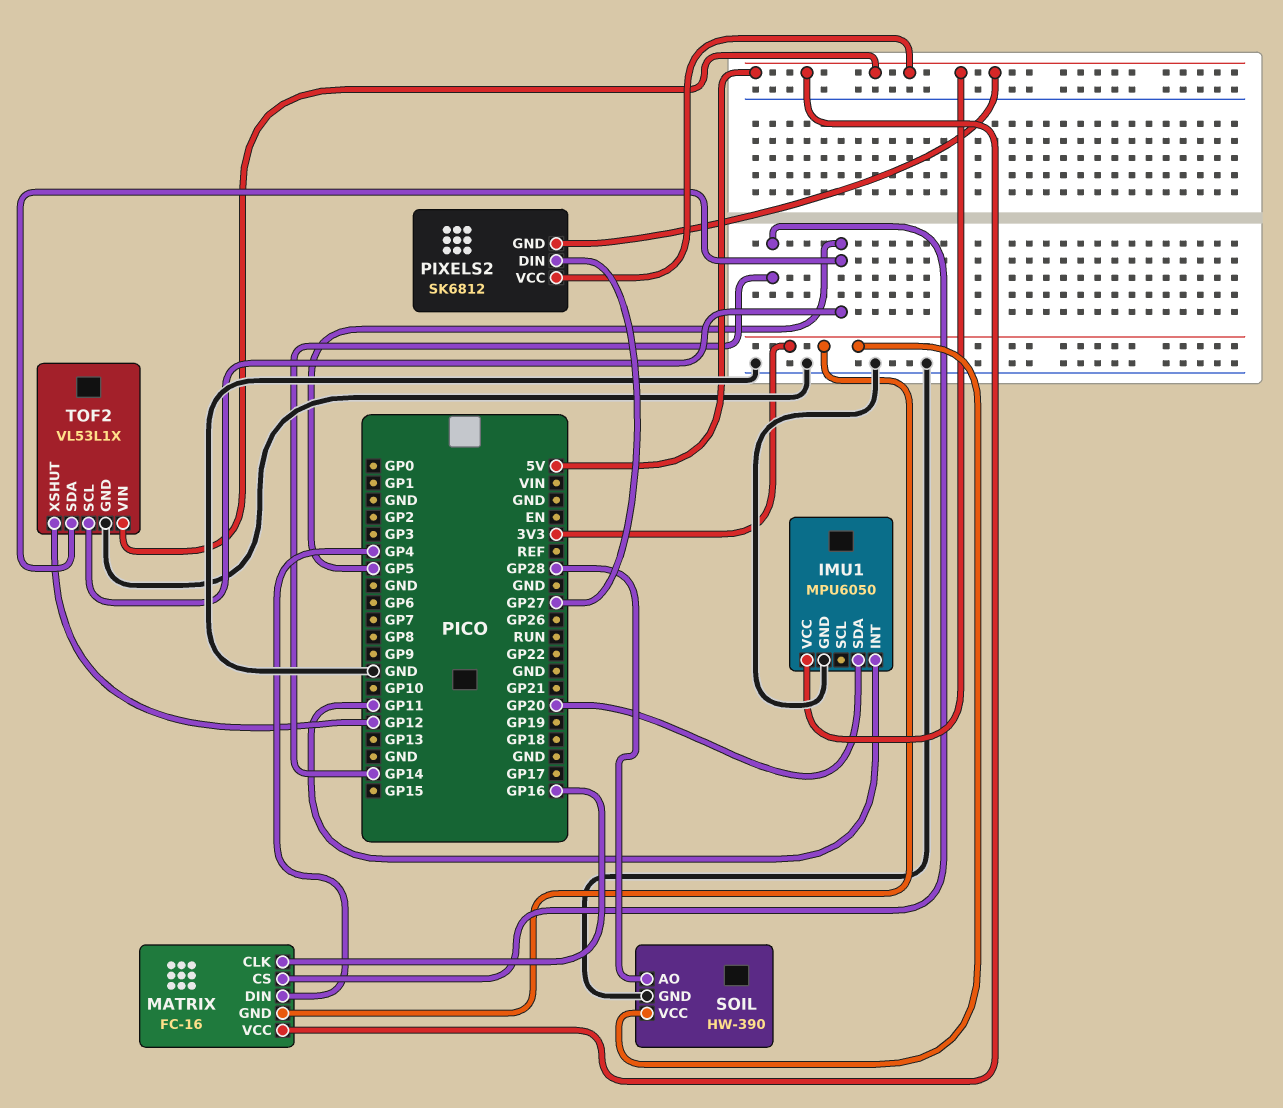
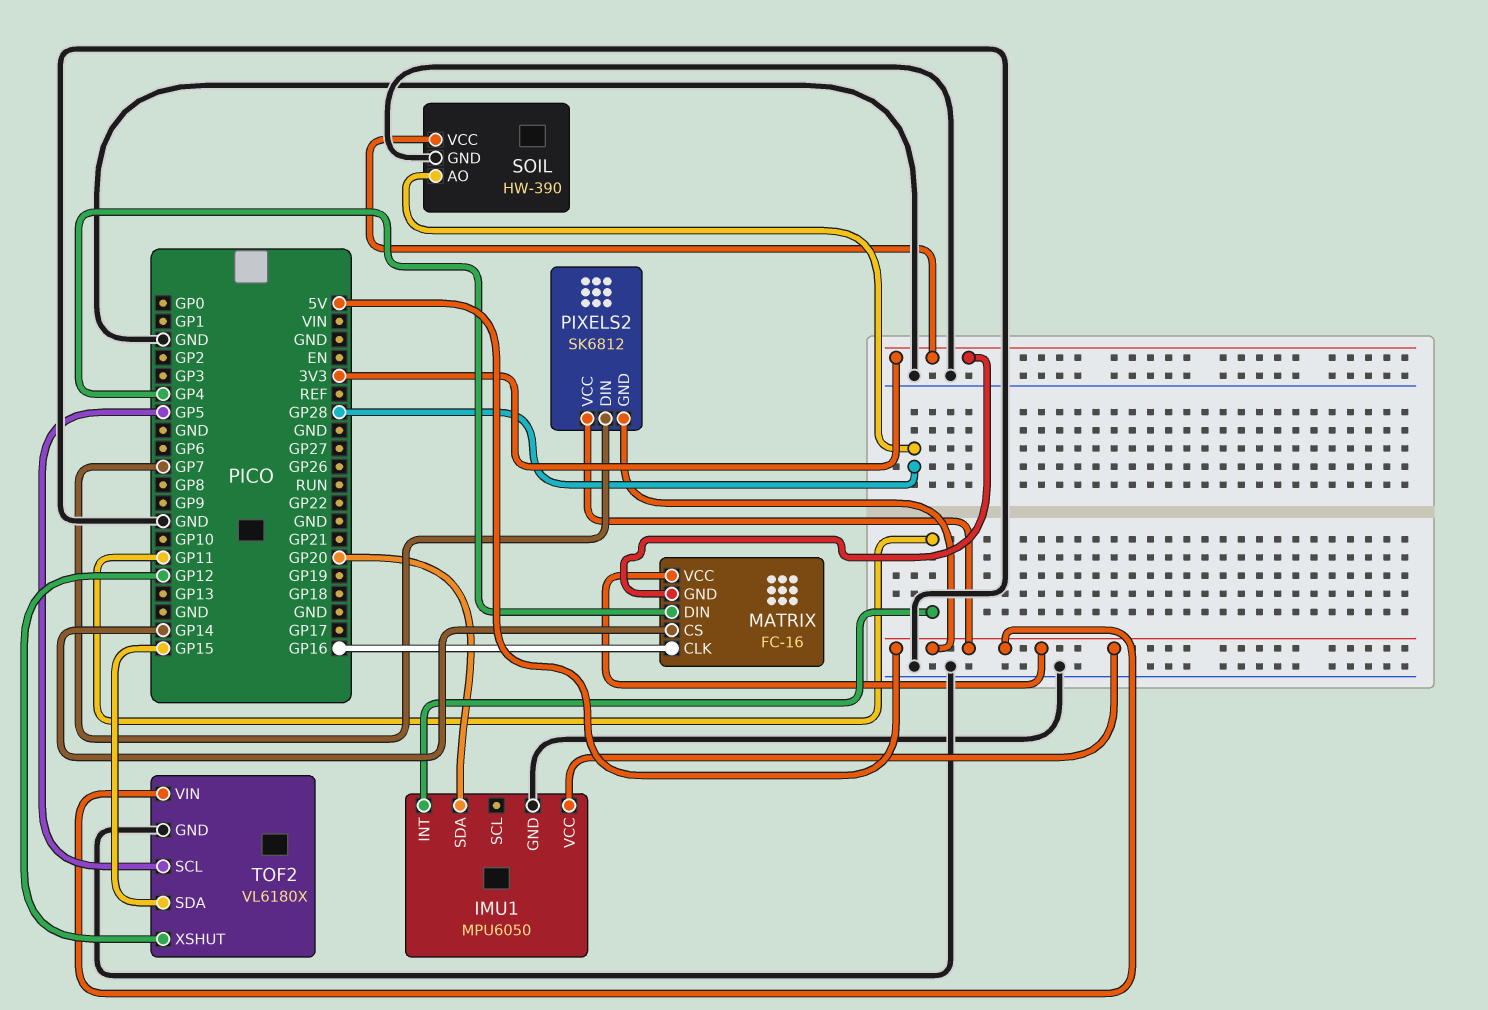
PIXELS2 pin DIN: GP27 -> GP7
TOF2: VL53L1X -> VL6180X
TOF2 pin SDA: GP5 -> GP15

